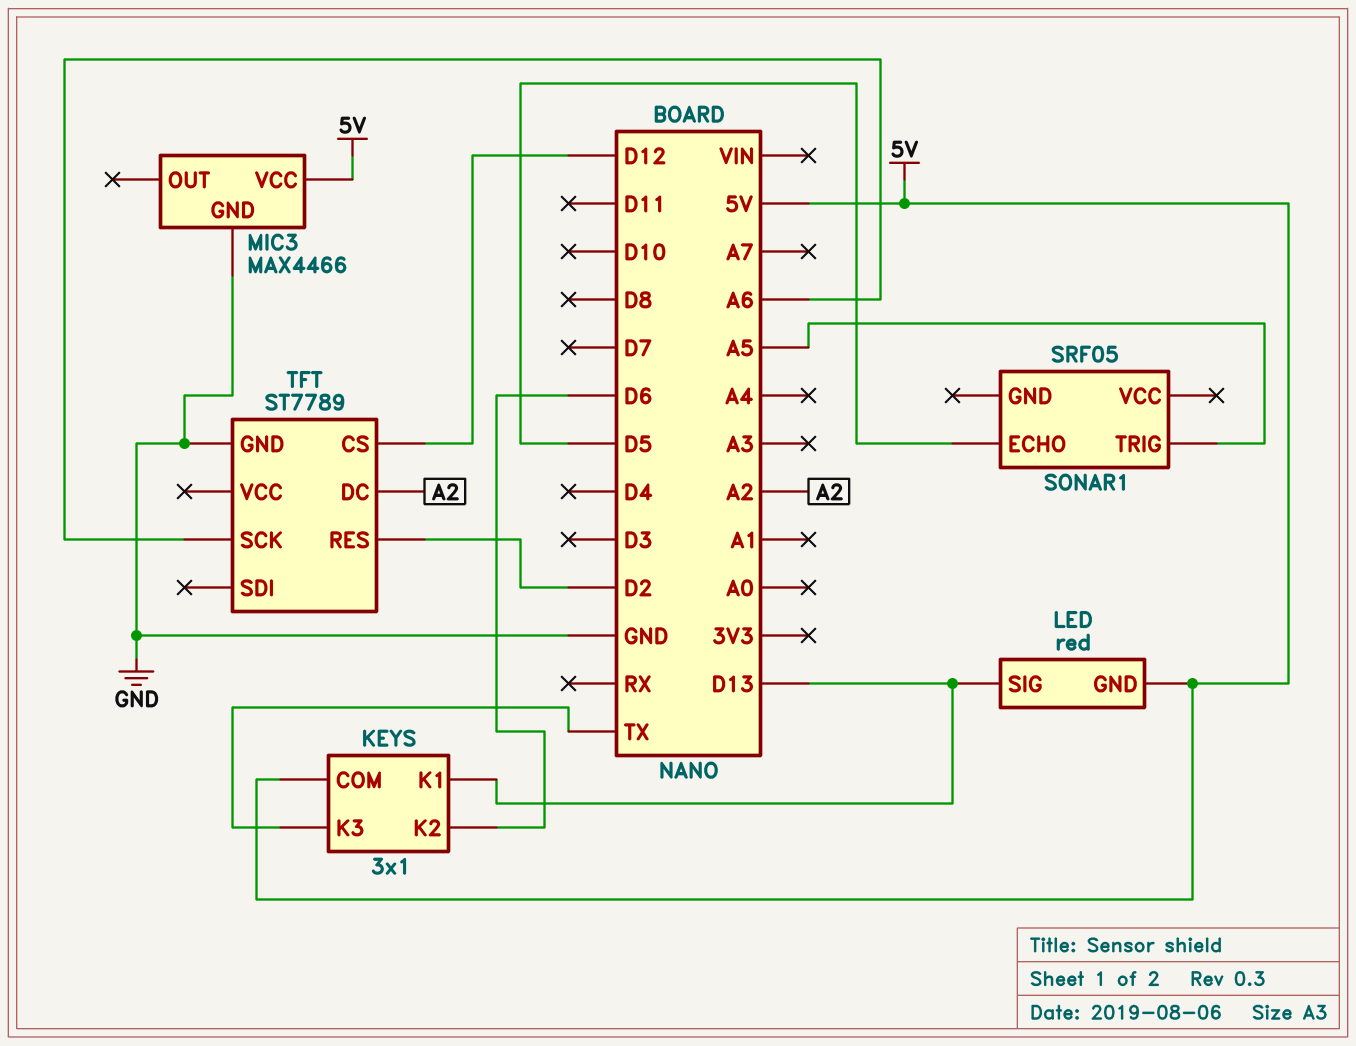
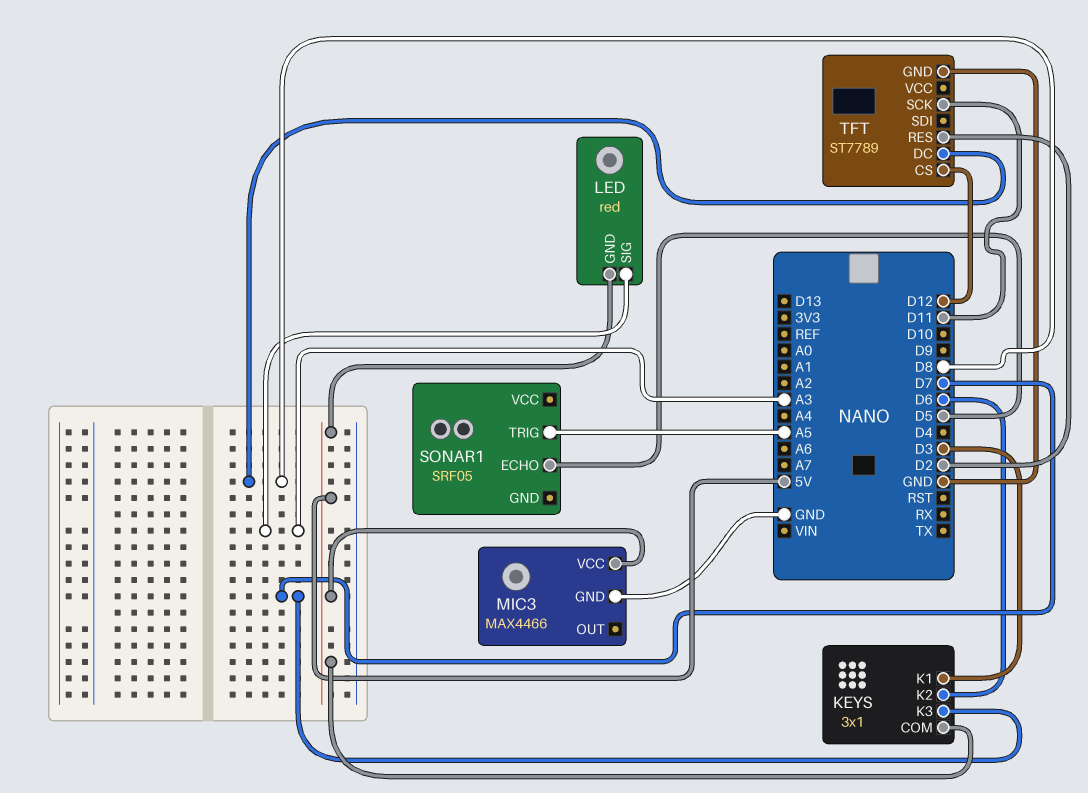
KEYS pin K1: D13 -> D3
KEYS pin K3: TX -> D7
LED pin SIG: D13 -> A3
TFT pin DC: A2 -> D8
TFT pin SCK: A6 -> D11

